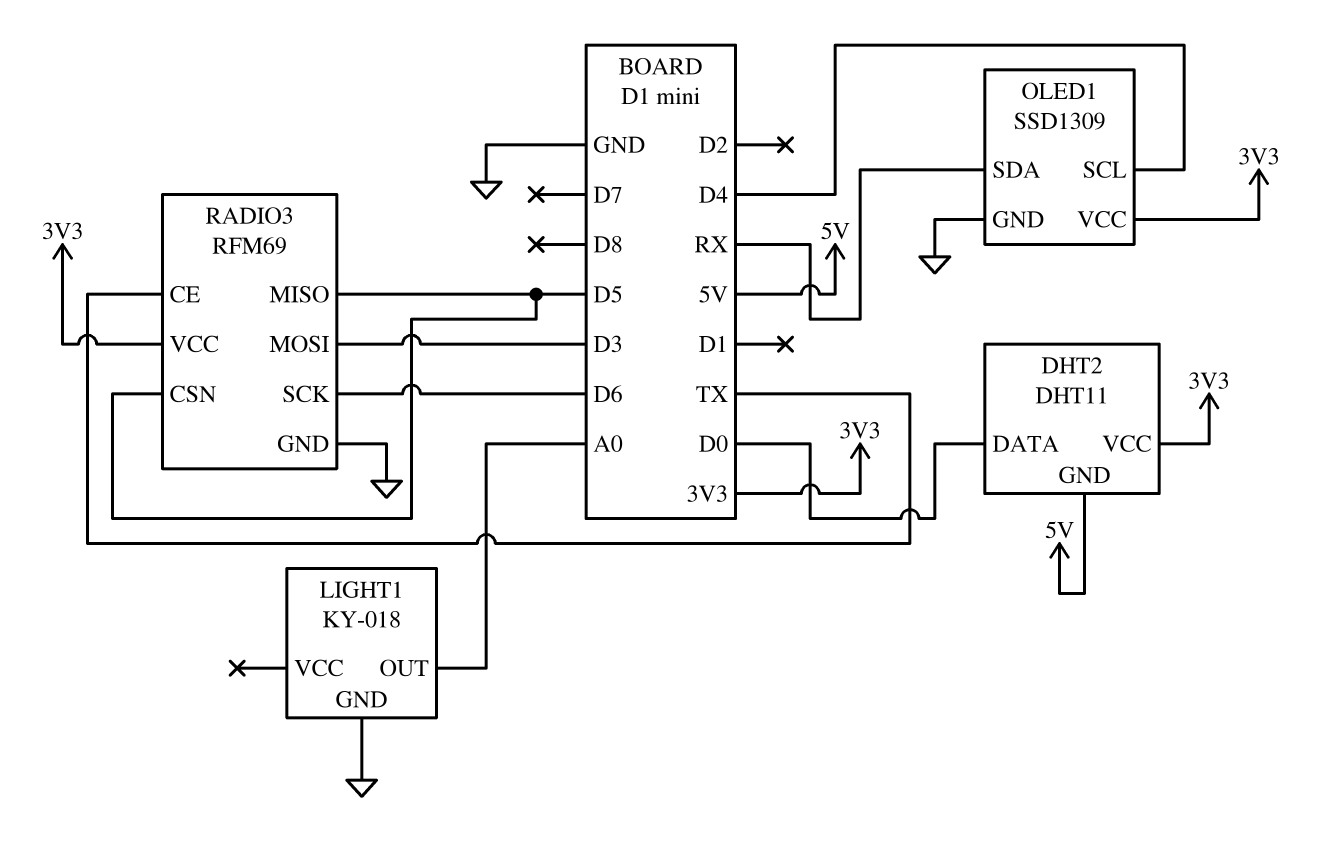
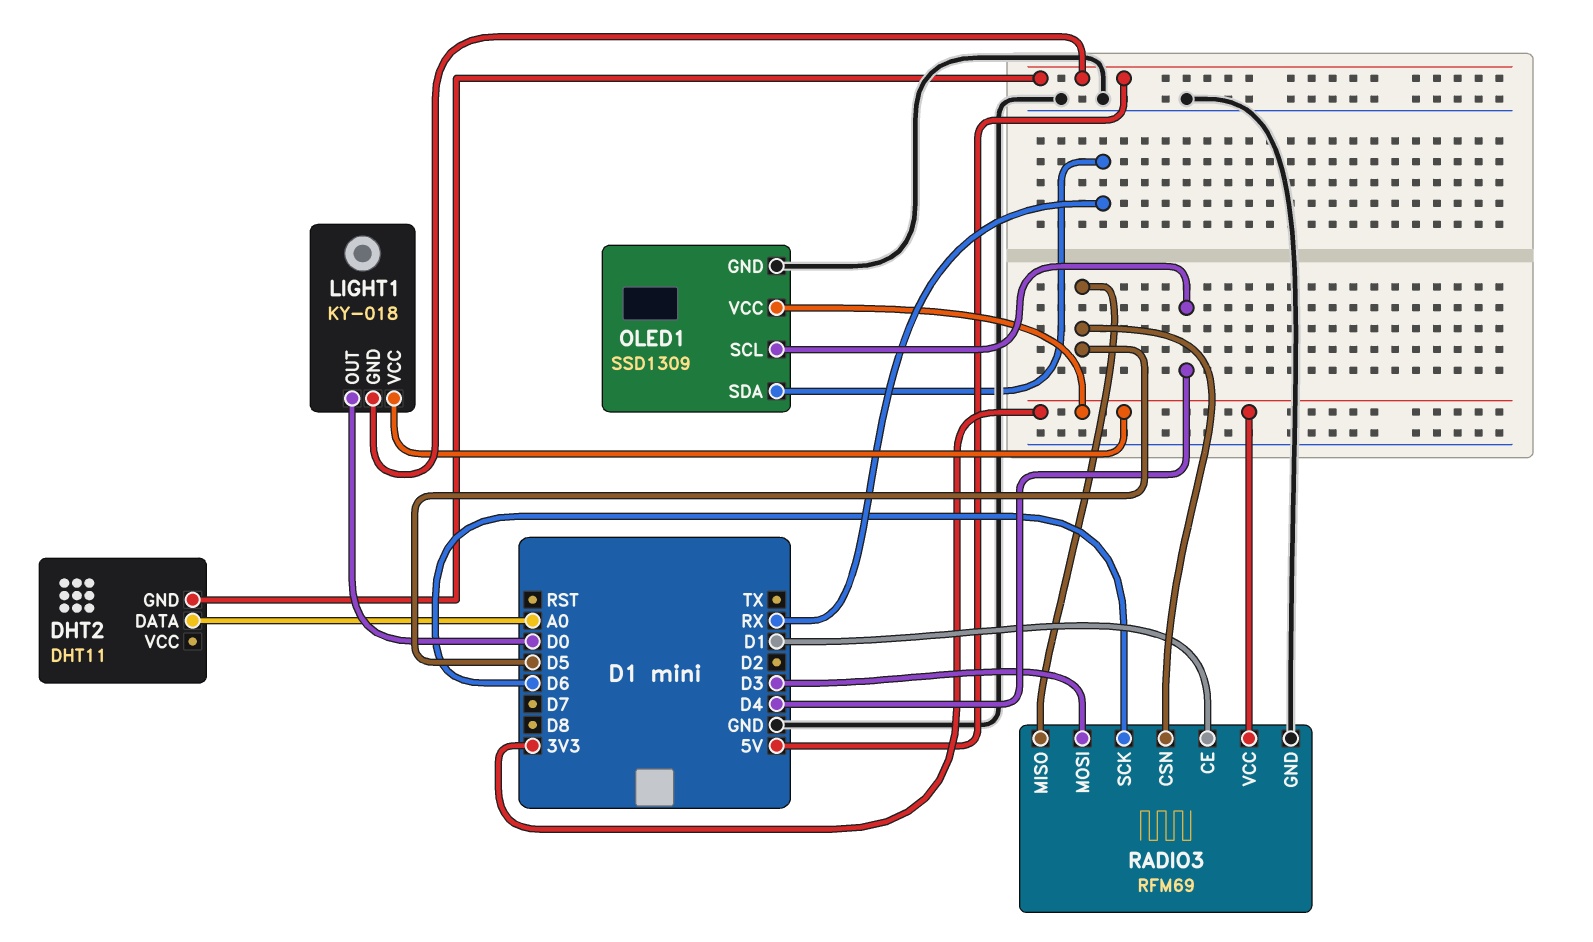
DHT2 pin DATA: D0 -> A0
DHT2 pin VCC: 3V3 -> none
LIGHT1 pin GND: GND -> 5V
LIGHT1 pin OUT: A0 -> D0
LIGHT1 pin VCC: none -> 3V3
RADIO3 pin CE: TX -> D1

